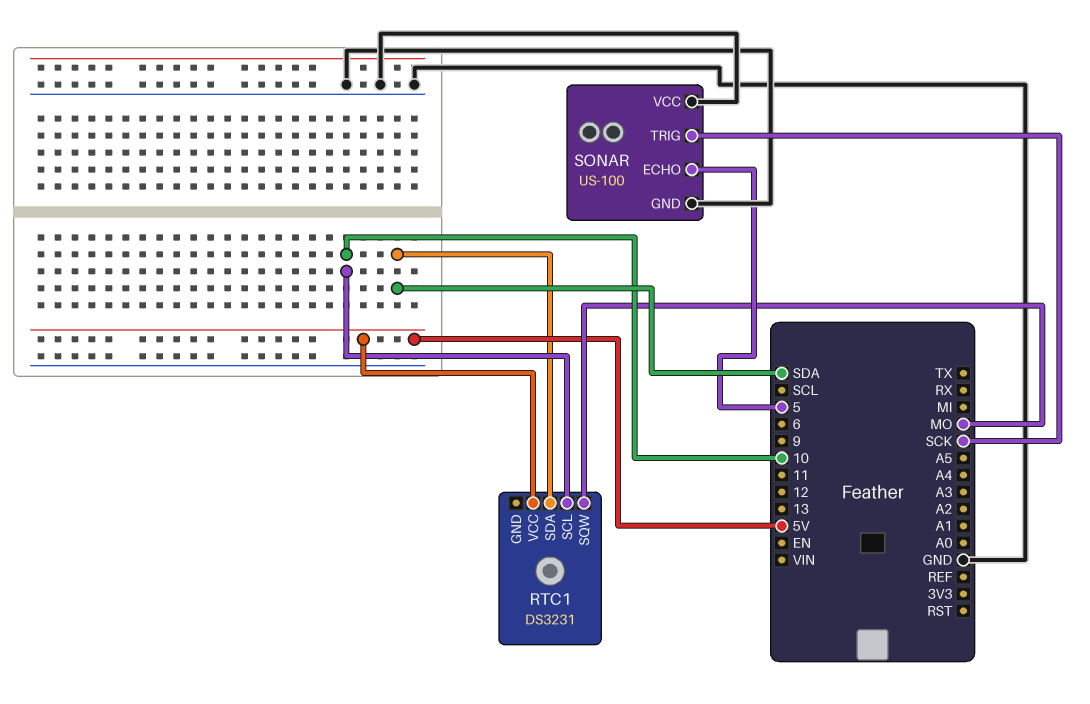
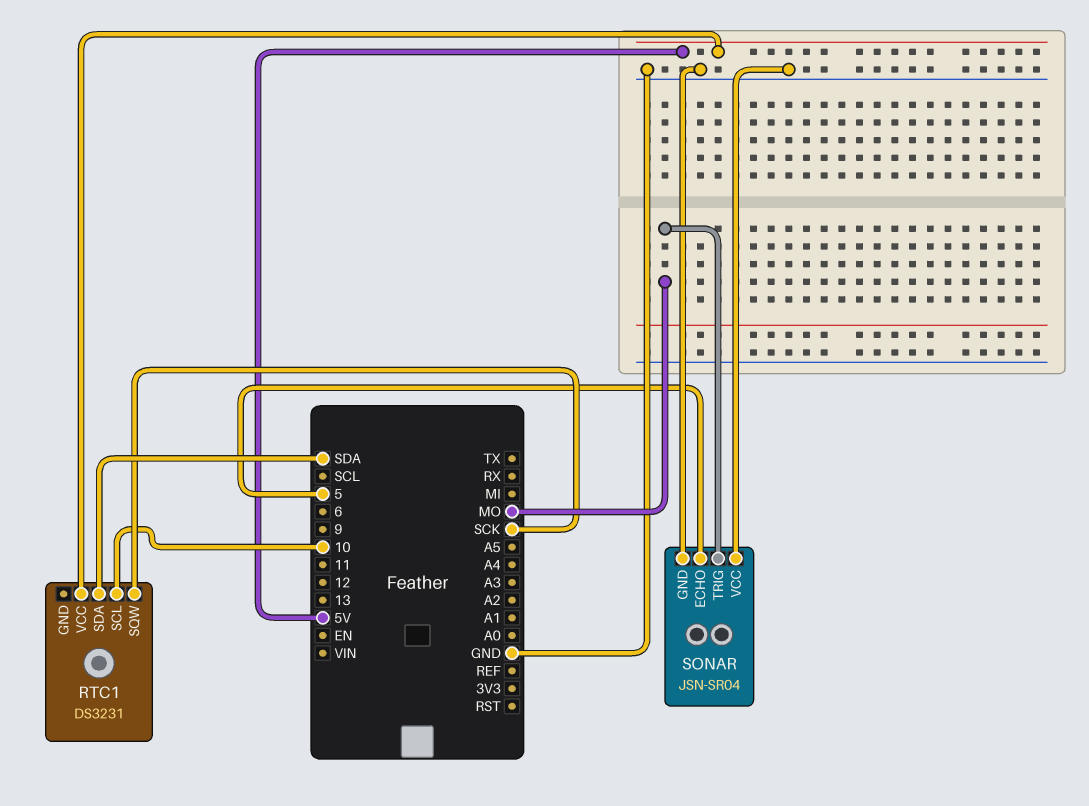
RTC1 pin SQW: MO -> SCK
SONAR: US-100 -> JSN-SR04
SONAR pin TRIG: SCK -> MO

